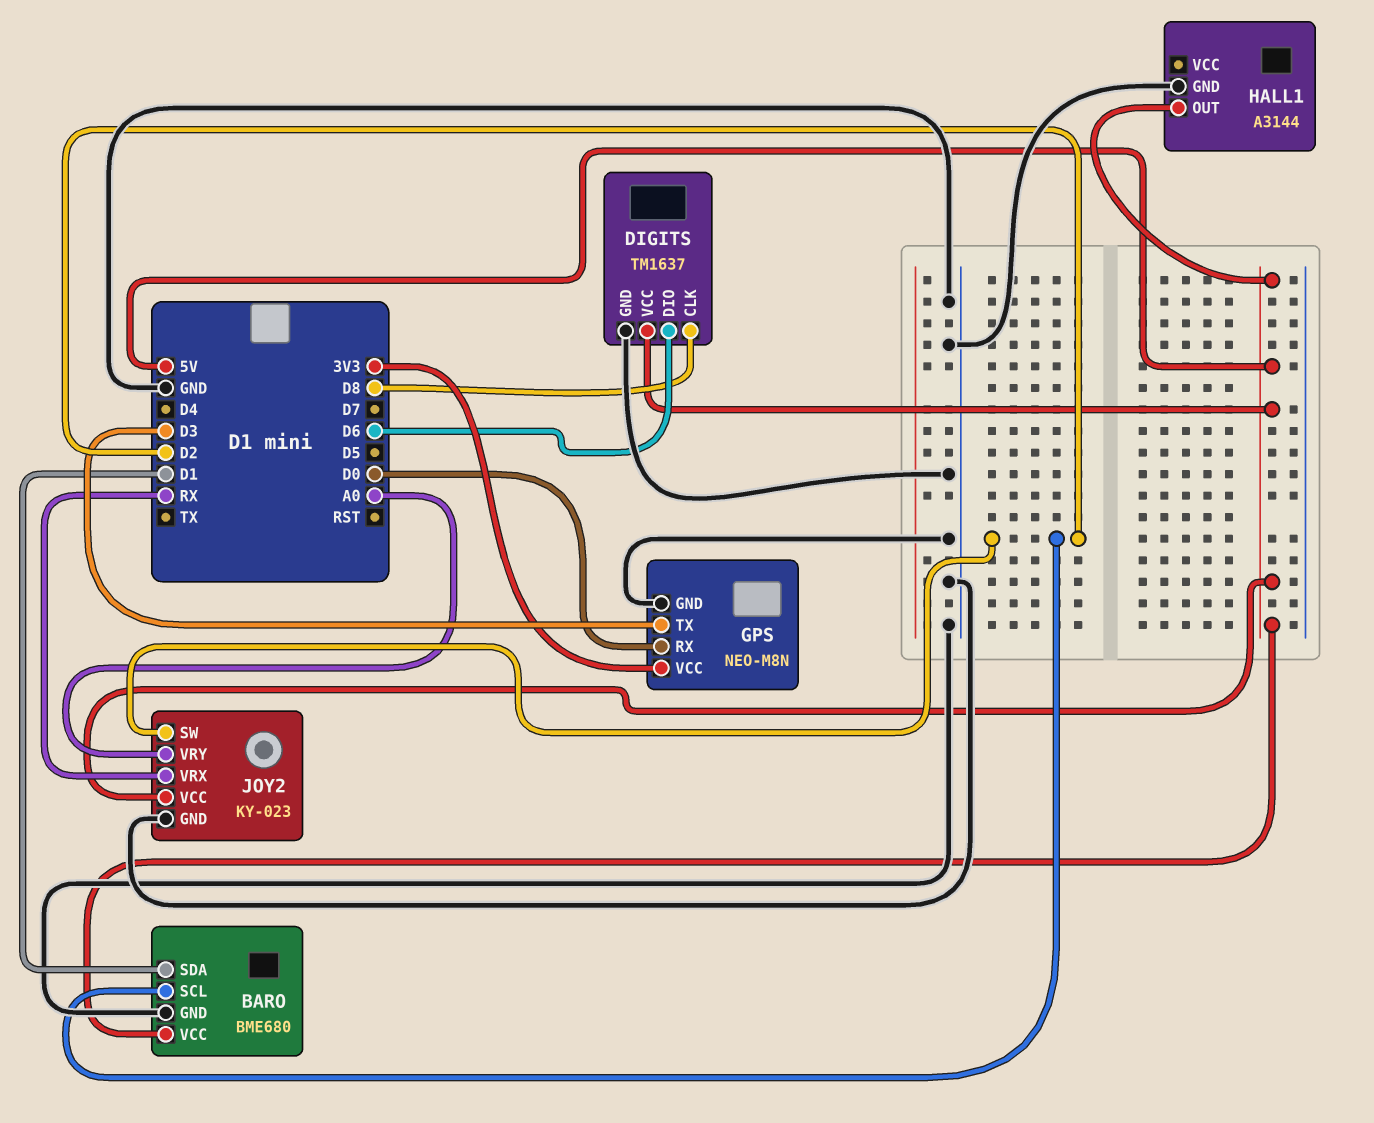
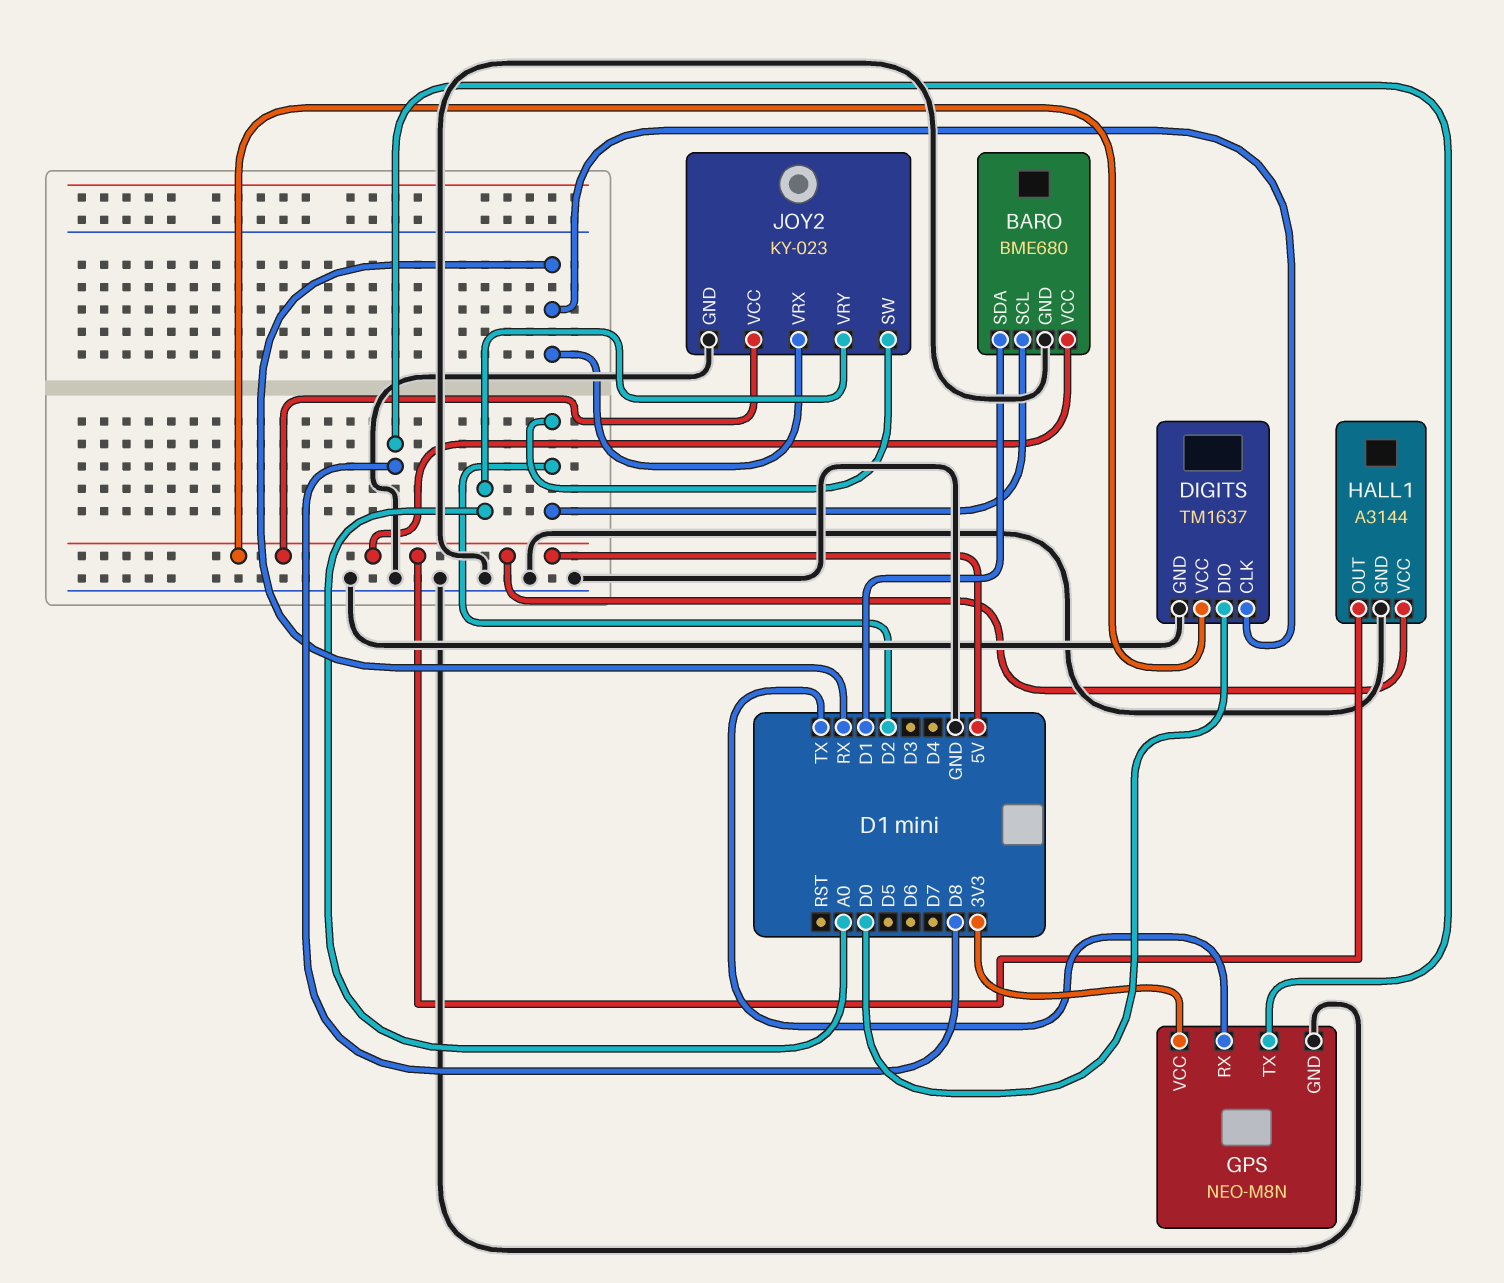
DIGITS pin CLK: D8 -> RX
DIGITS pin DIO: D6 -> D0
GPS pin RX: D0 -> TX
GPS pin TX: D3 -> D8
HALL1 pin VCC: none -> 5V

